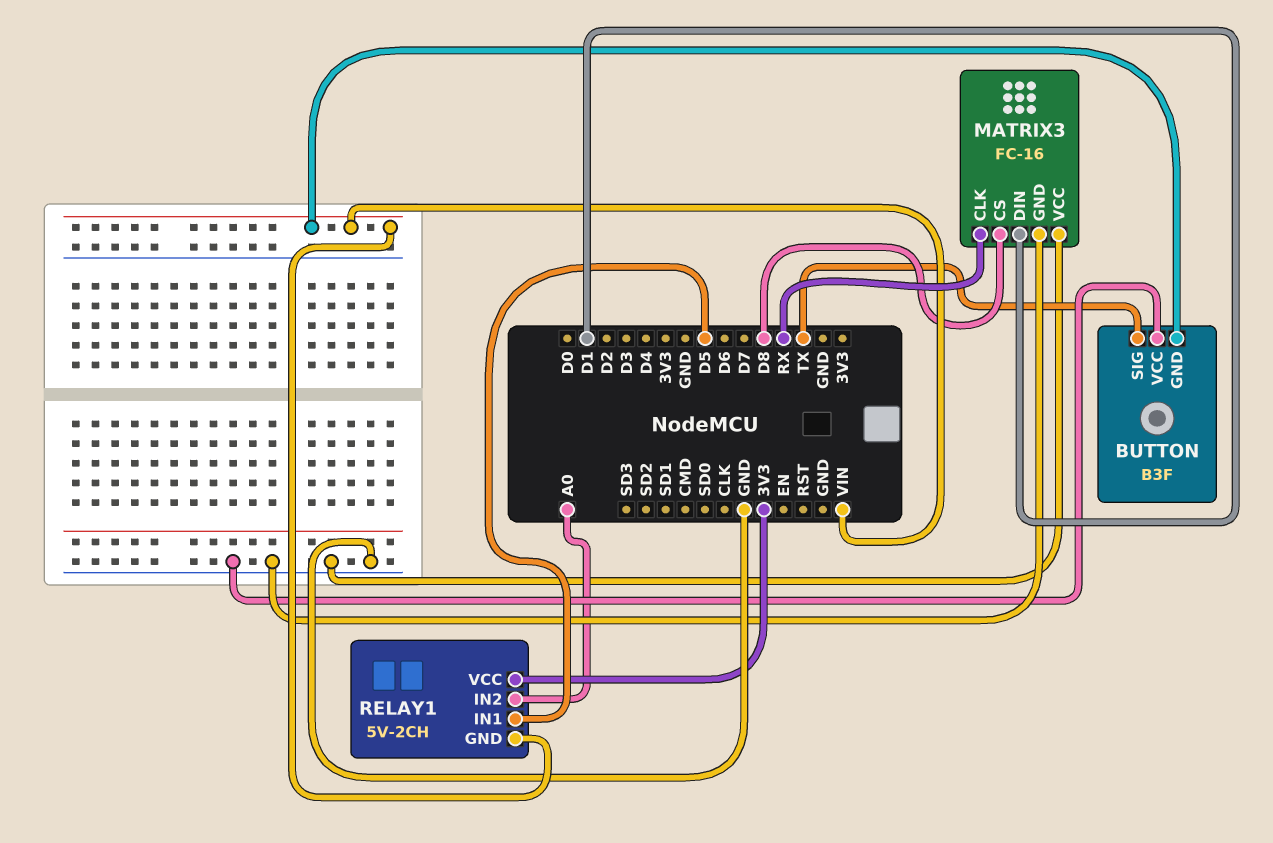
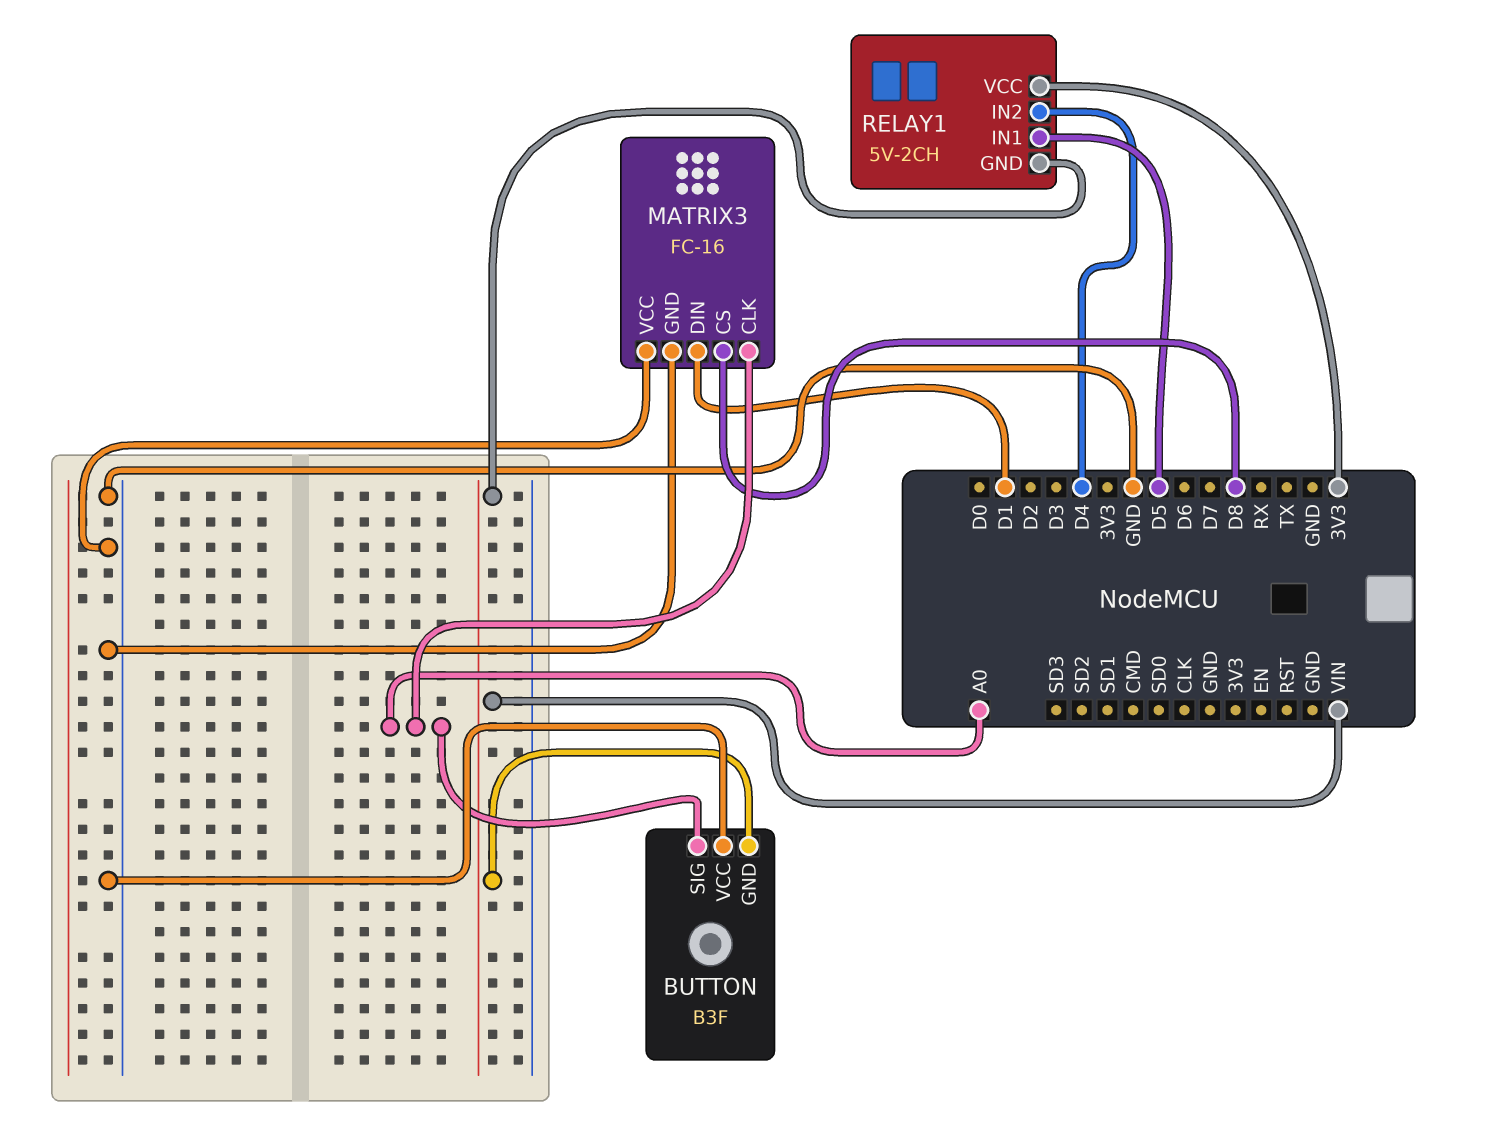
BUTTON pin SIG: TX -> A0
MATRIX3 pin CLK: RX -> A0
RELAY1 pin IN2: A0 -> D4

